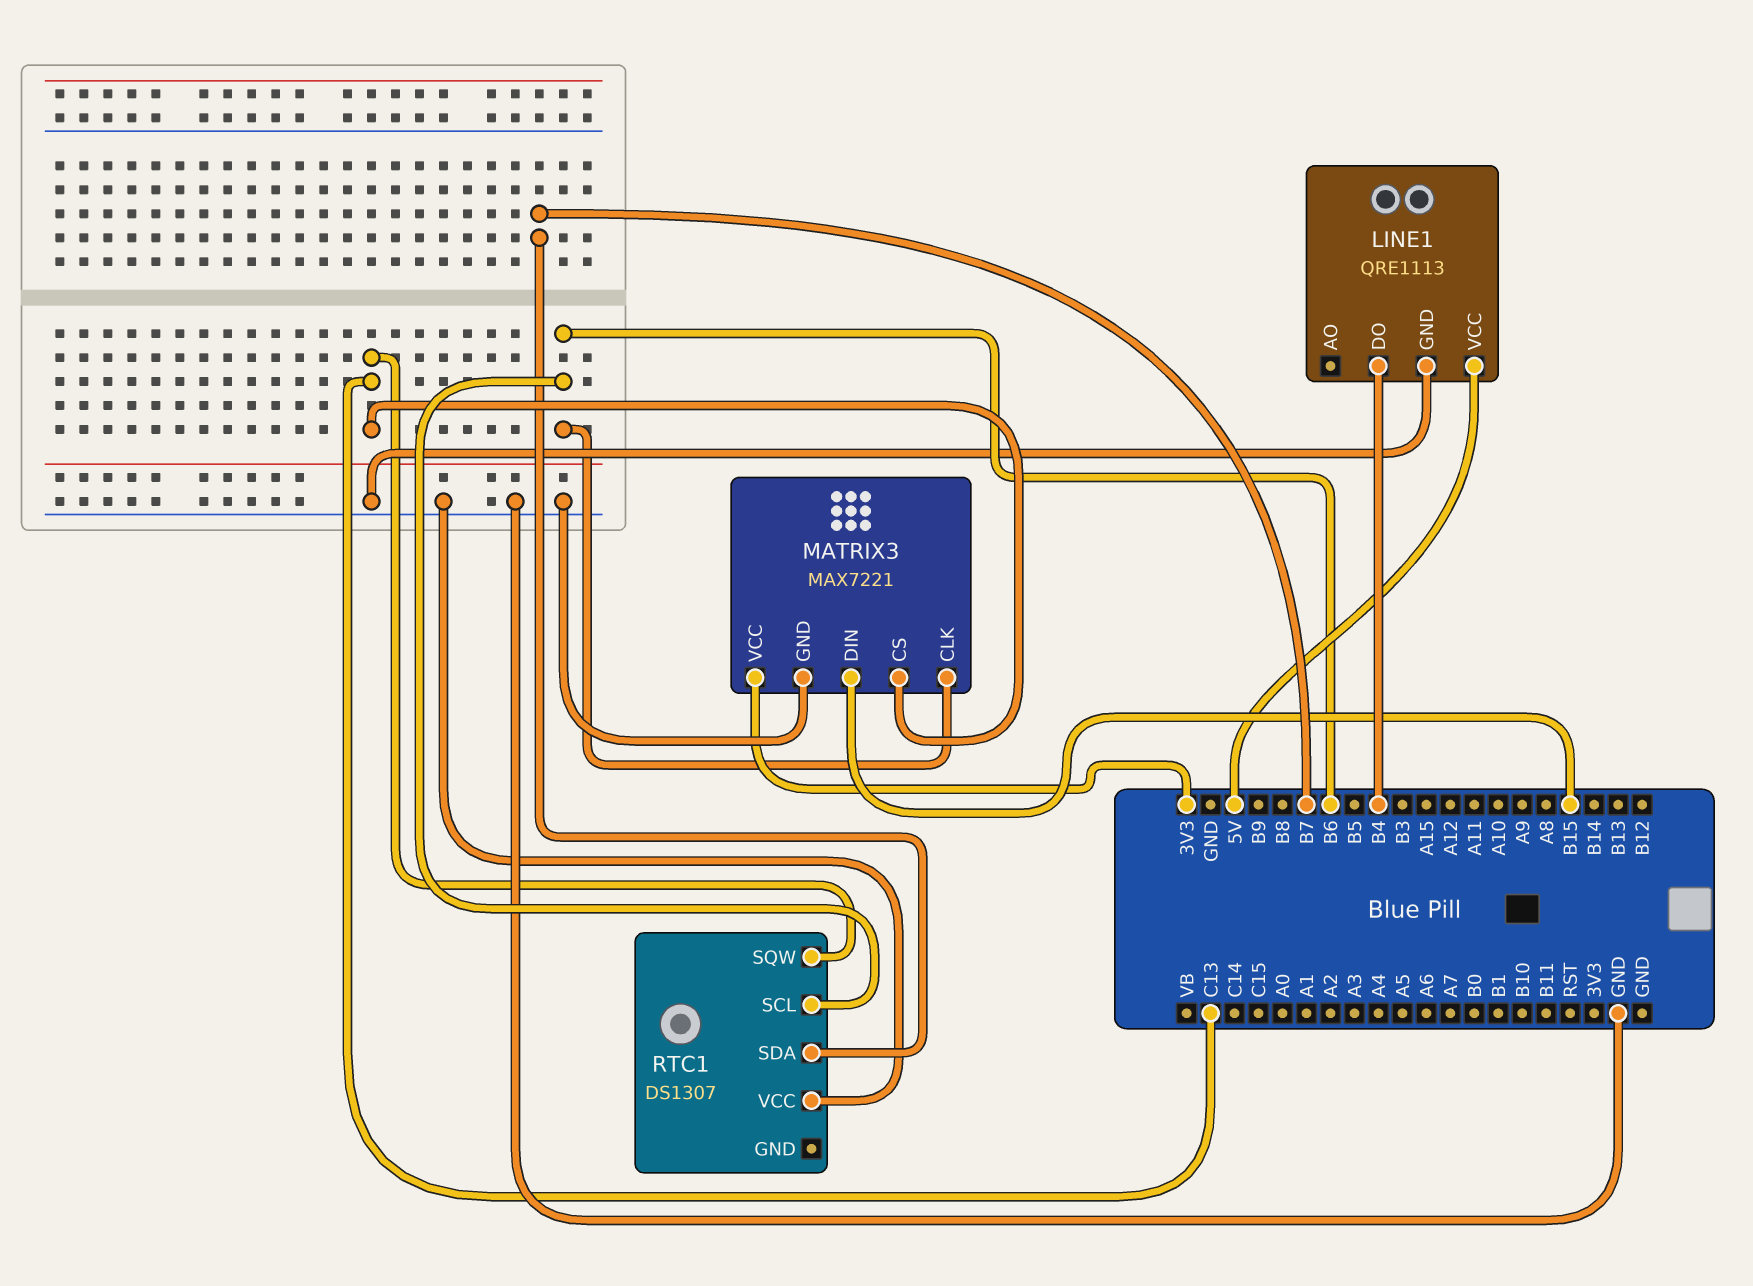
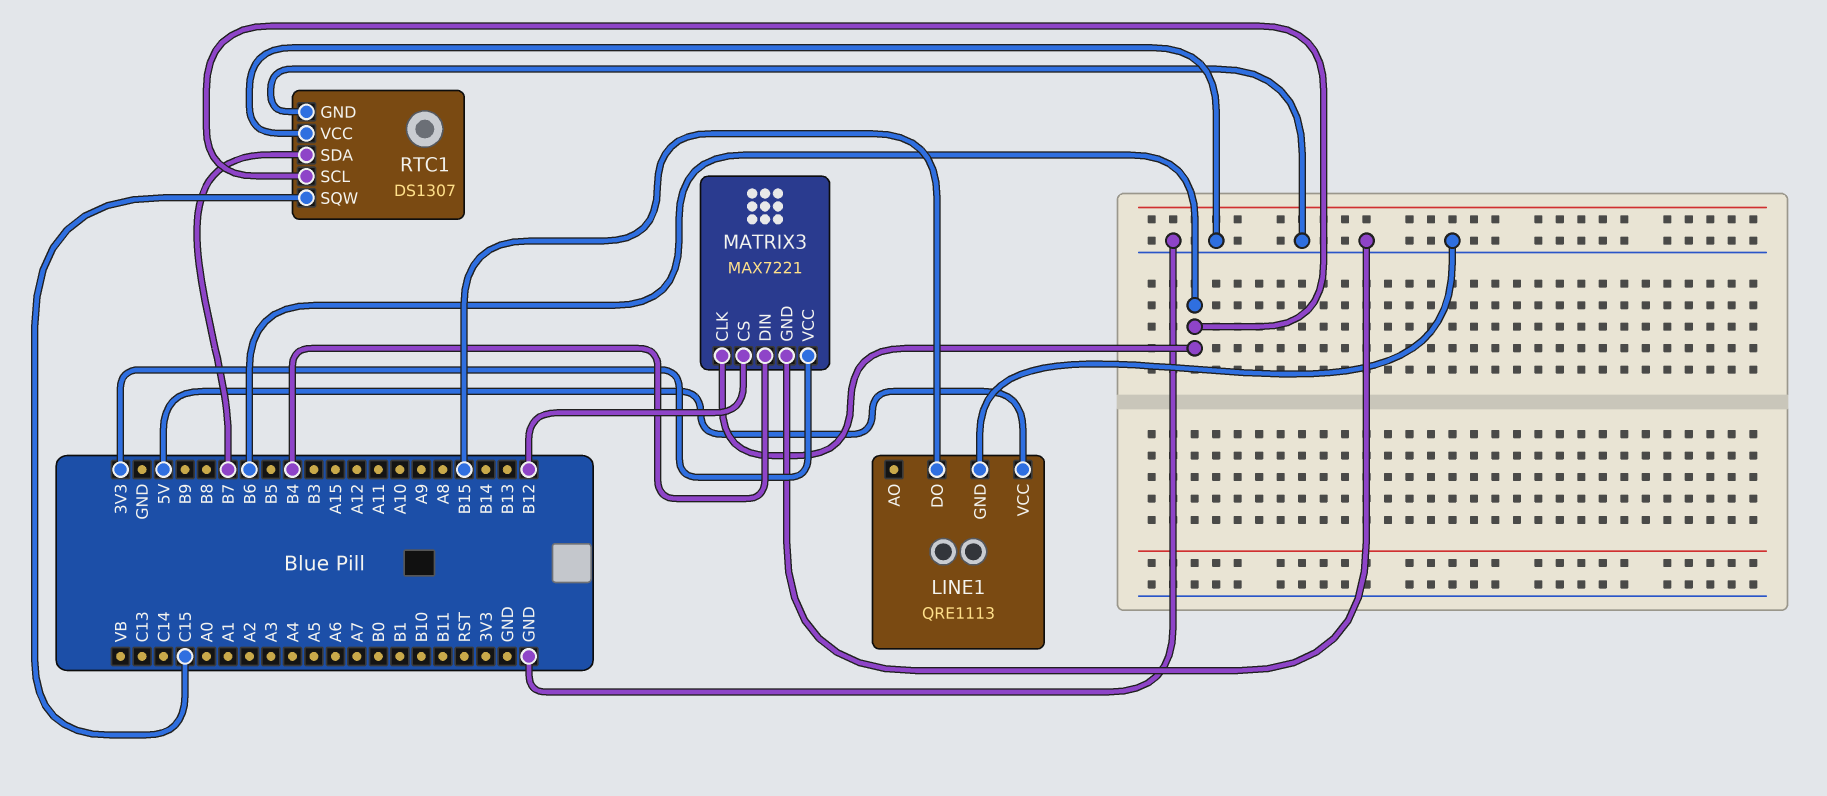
LINE1 pin DO: B4 -> B15
MATRIX3 pin CS: C13 -> B12
MATRIX3 pin DIN: B15 -> B4
RTC1 pin GND: none -> GND
RTC1 pin SQW: C13 -> C15

